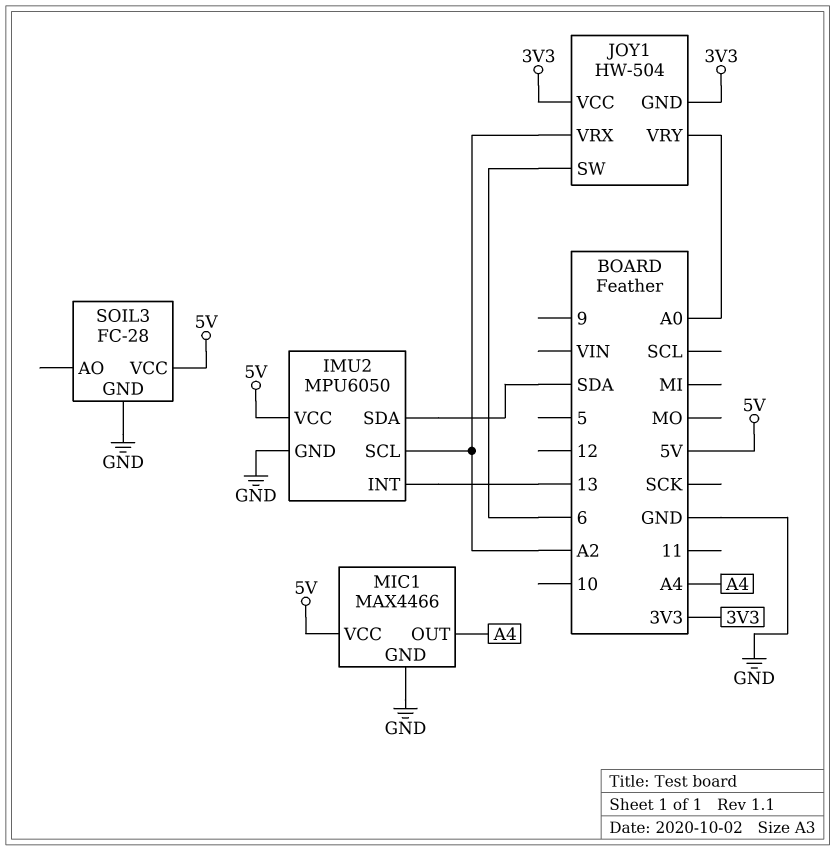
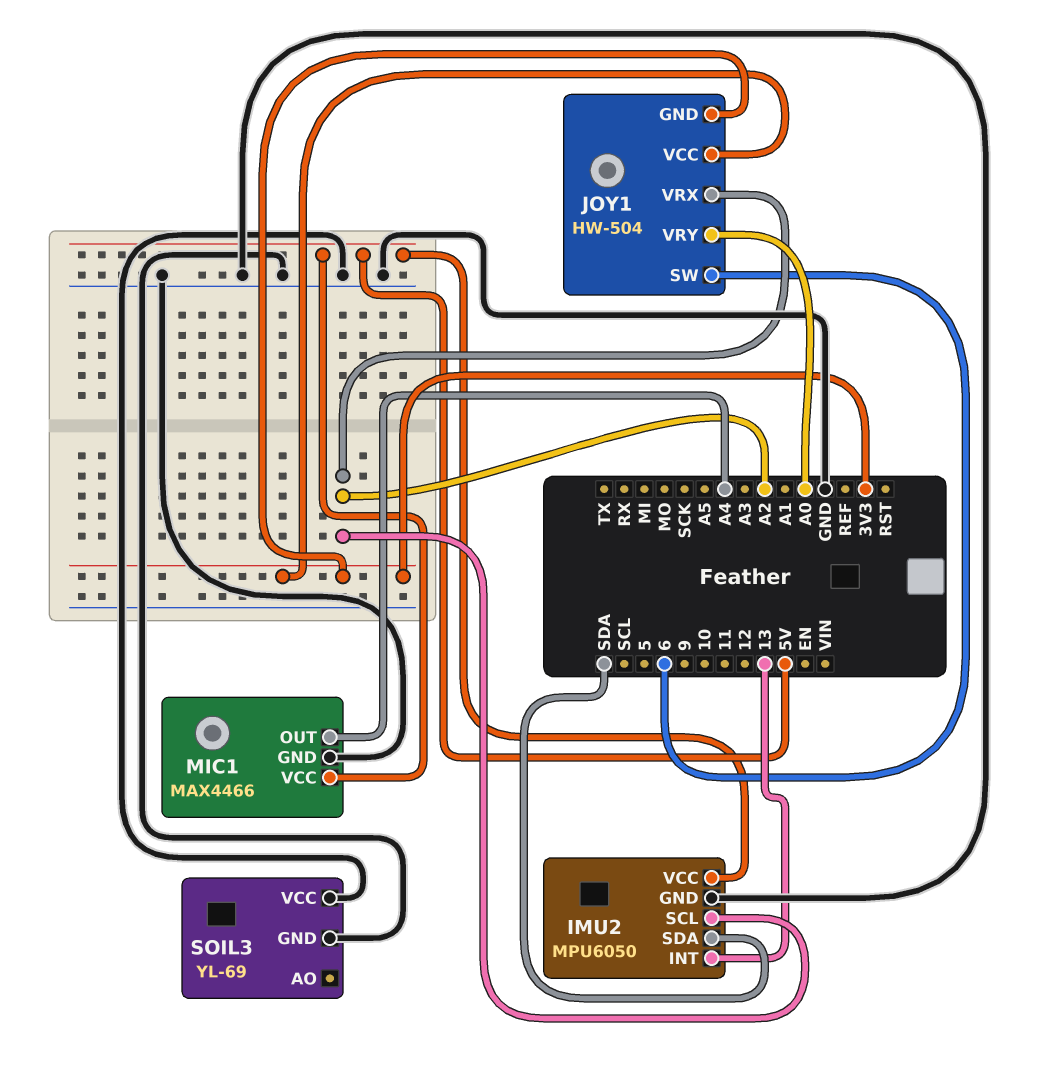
SOIL3: FC-28 -> YL-69
SOIL3 pin VCC: 5V -> GND

